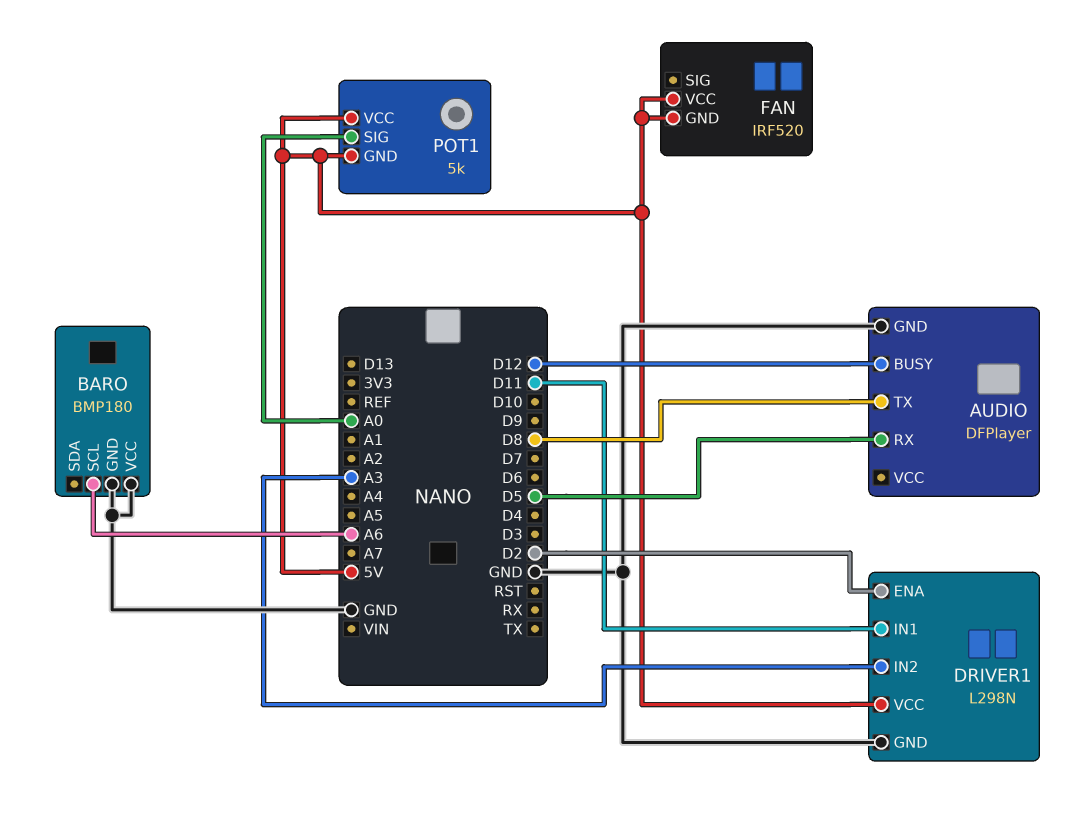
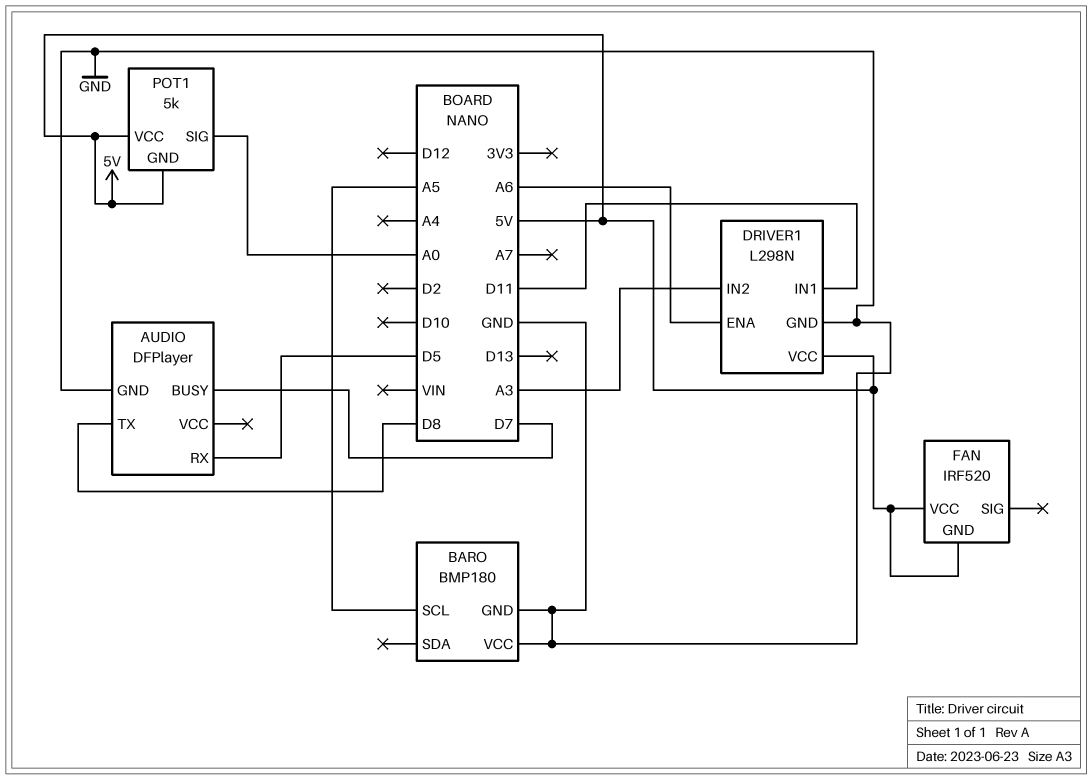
AUDIO pin BUSY: D12 -> D7
BARO pin SCL: A6 -> A5
DRIVER1 pin ENA: D2 -> A6

